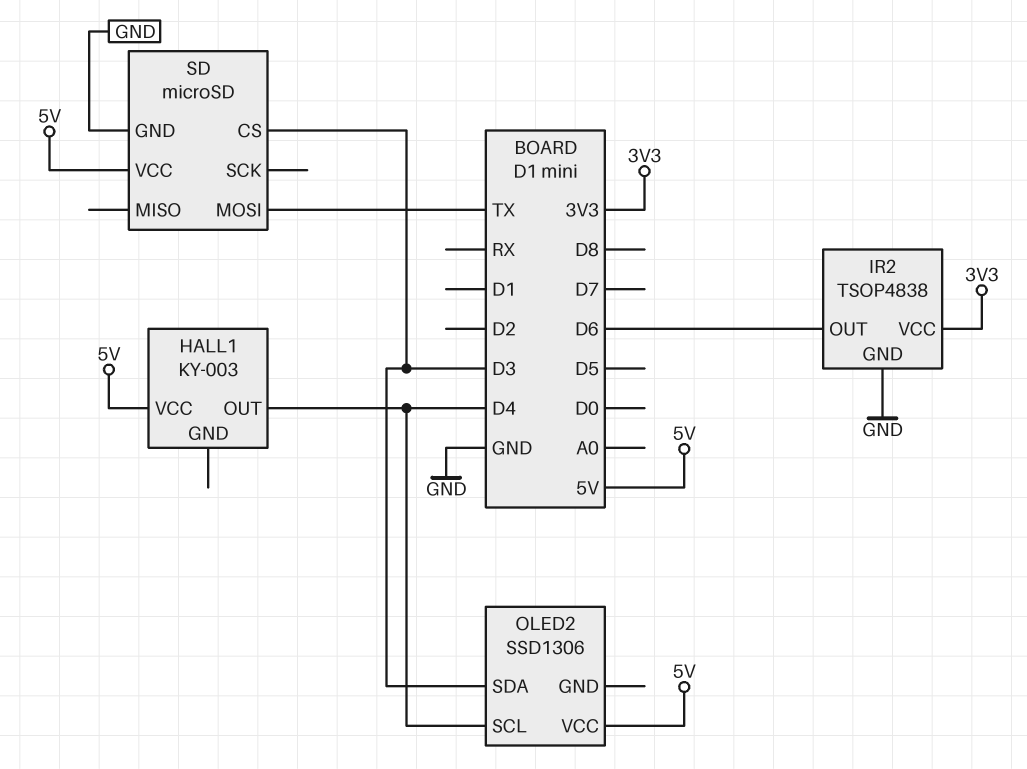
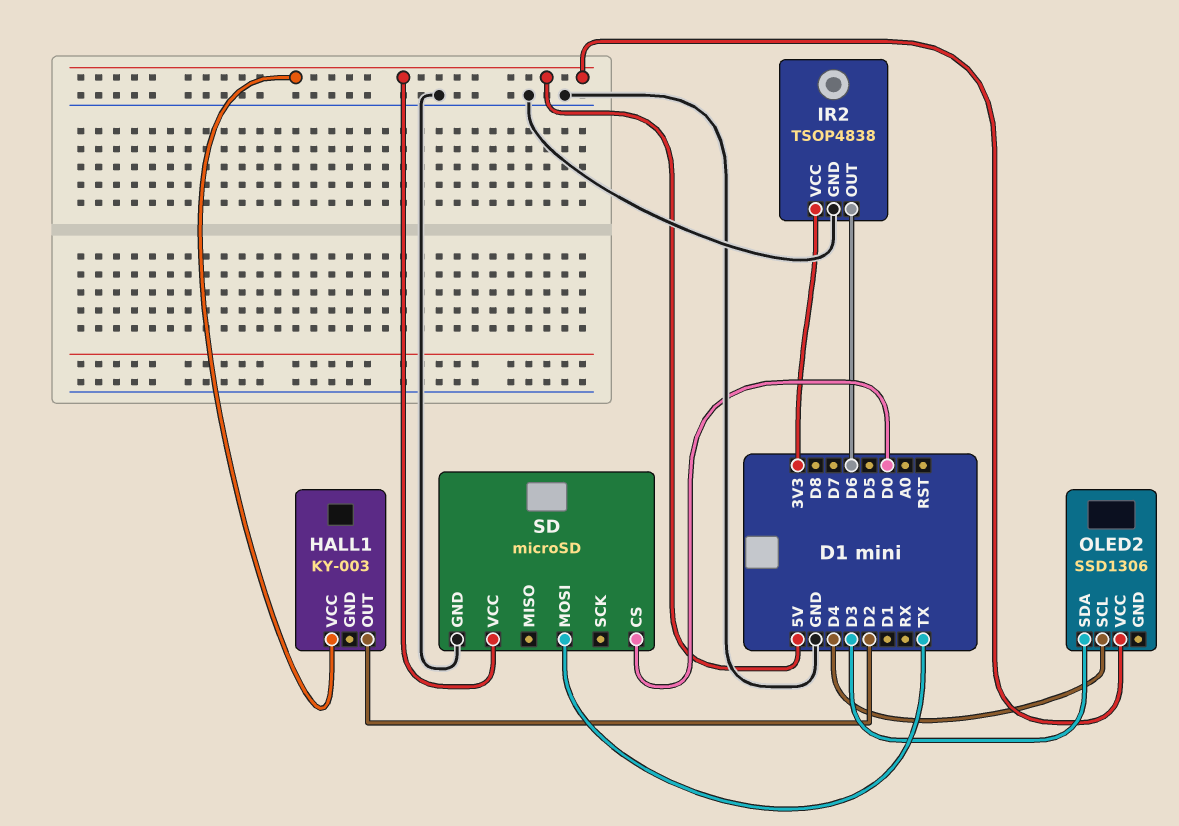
HALL1 pin OUT: D4 -> D2
SD pin CS: D3 -> D0

